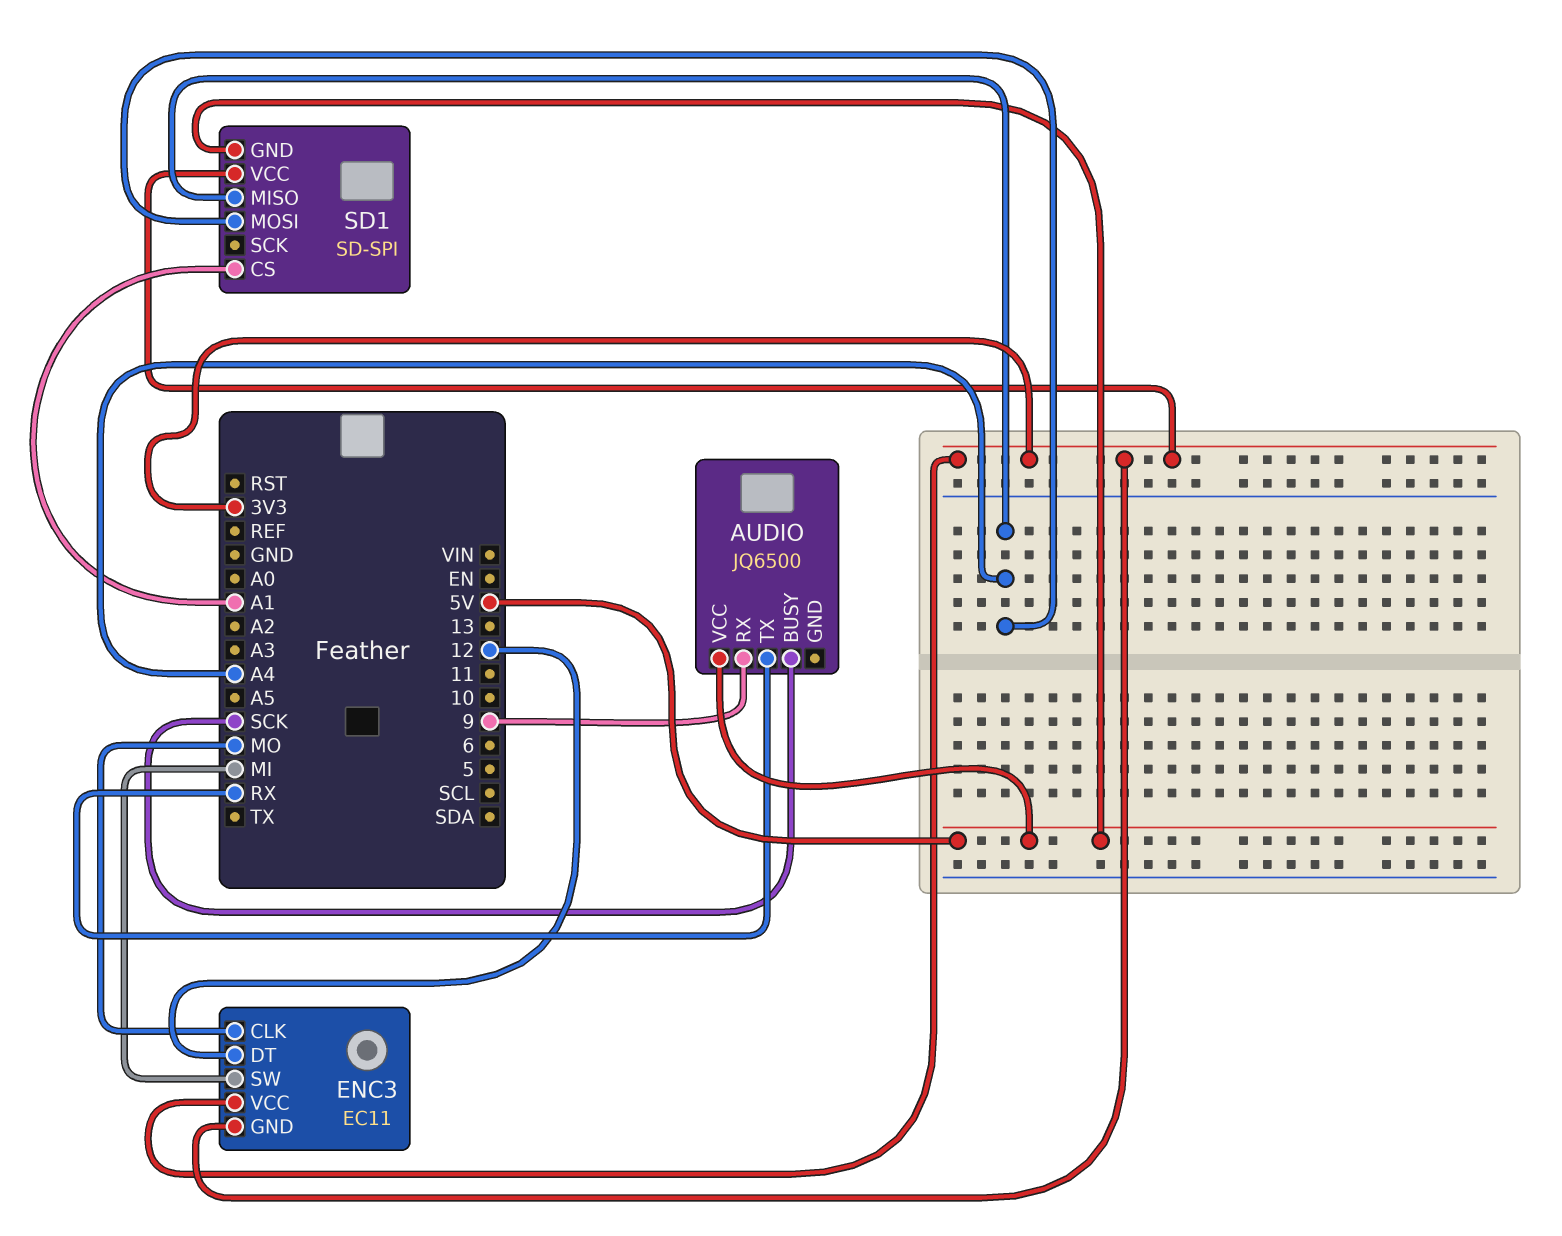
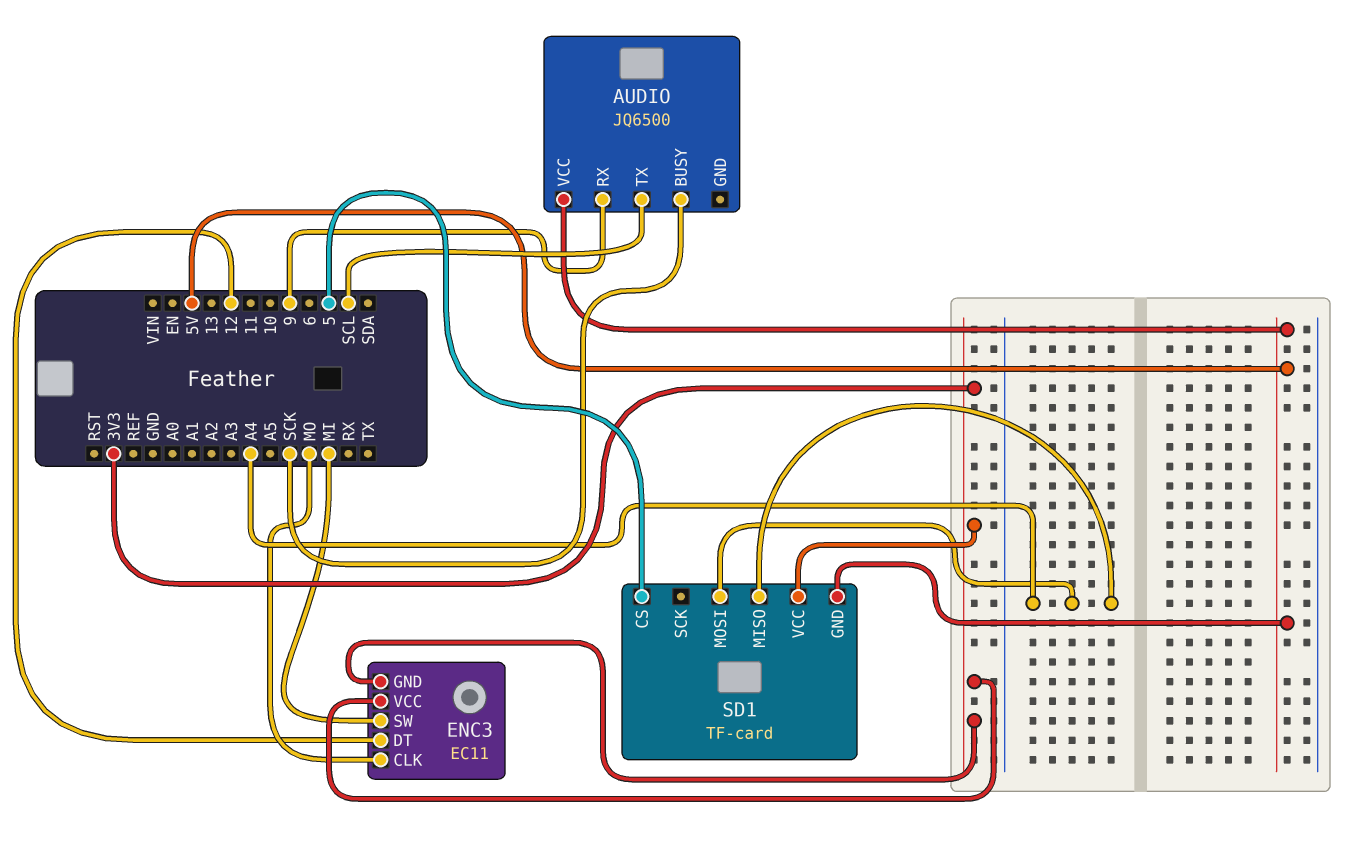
AUDIO pin TX: RX -> SCL
SD1: SD-SPI -> TF-card
SD1 pin CS: A1 -> 5

